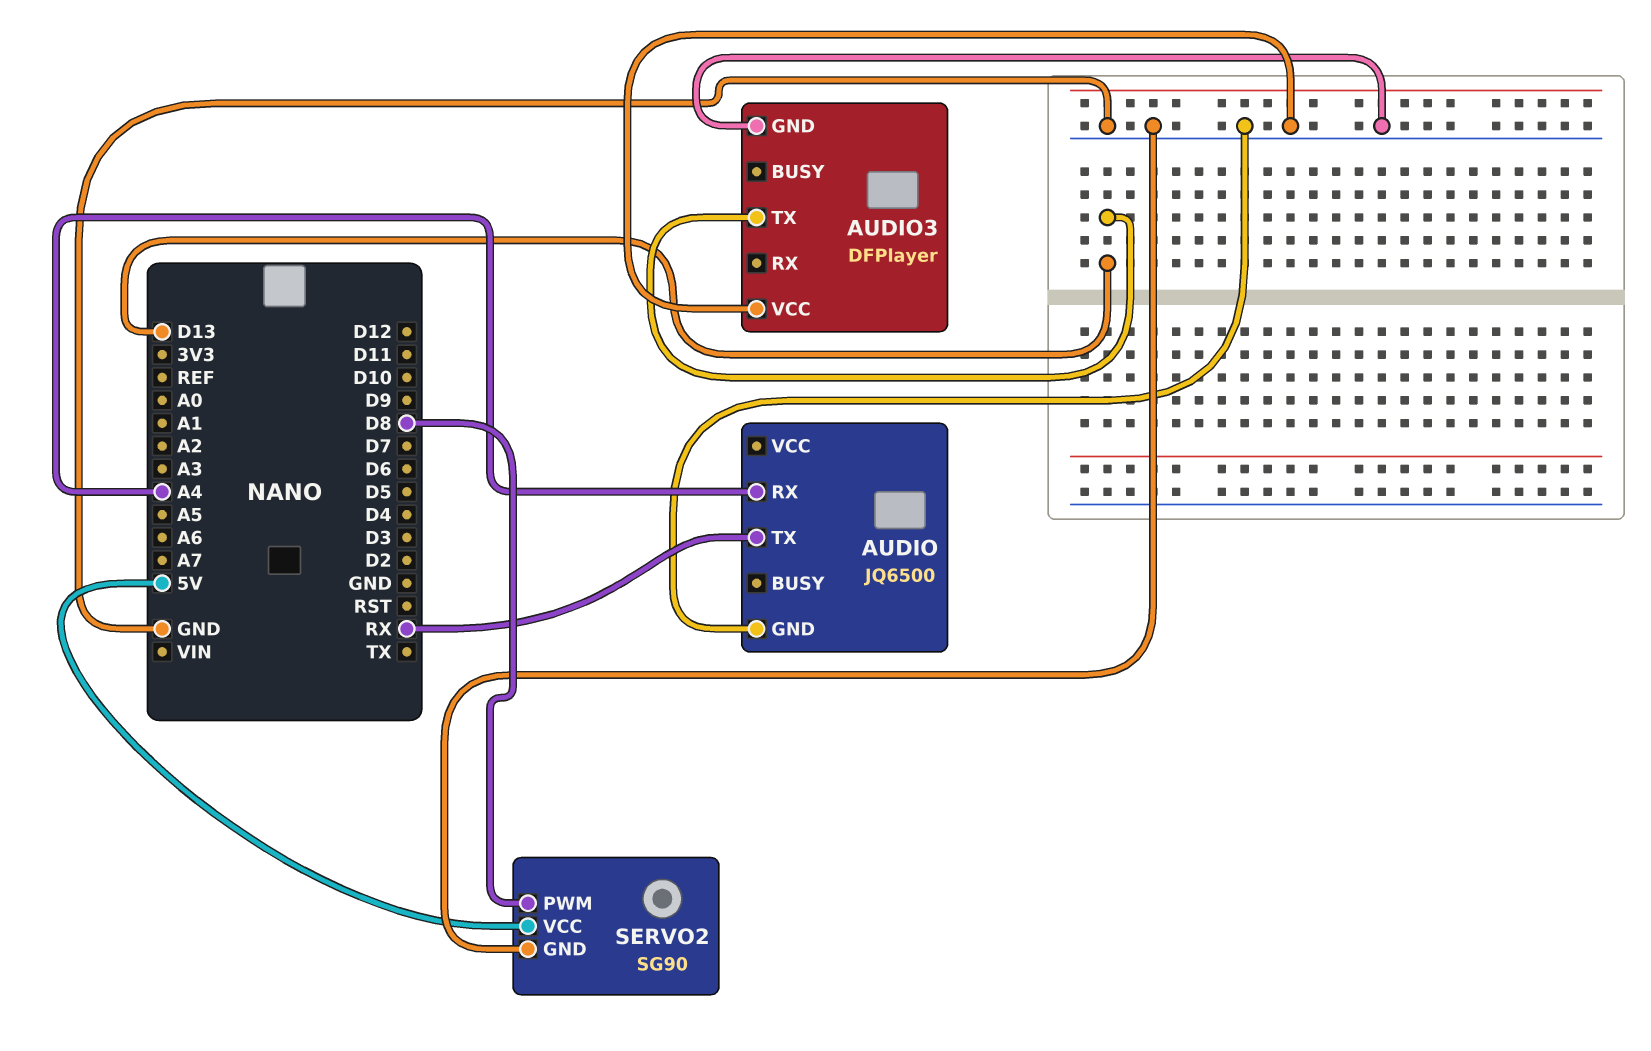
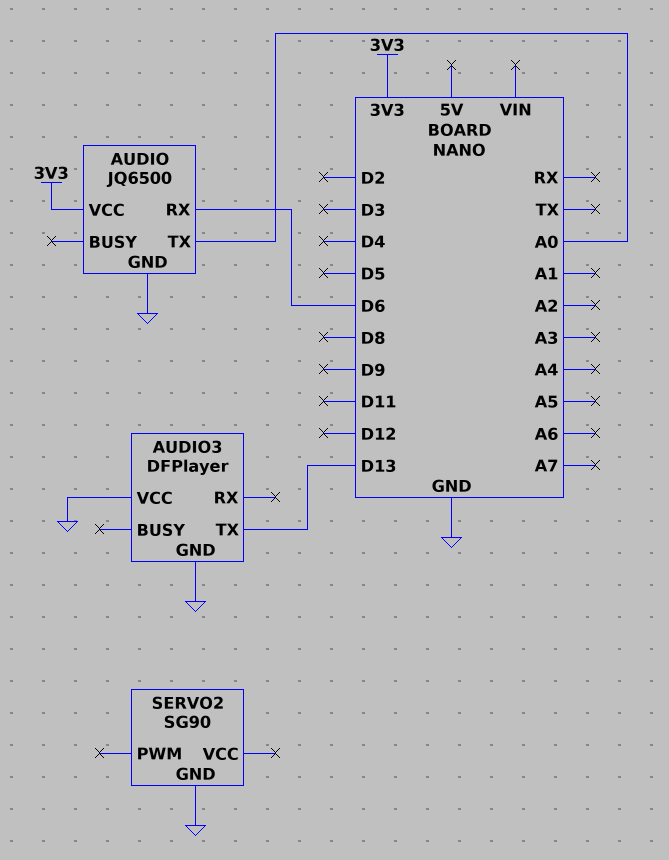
AUDIO pin RX: A4 -> D6
AUDIO pin TX: RX -> A0
AUDIO pin VCC: none -> 3V3
SERVO2 pin PWM: D8 -> none
SERVO2 pin VCC: 5V -> none

